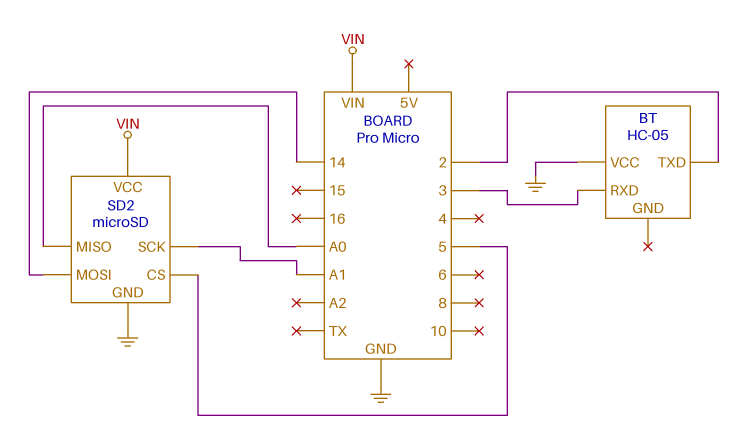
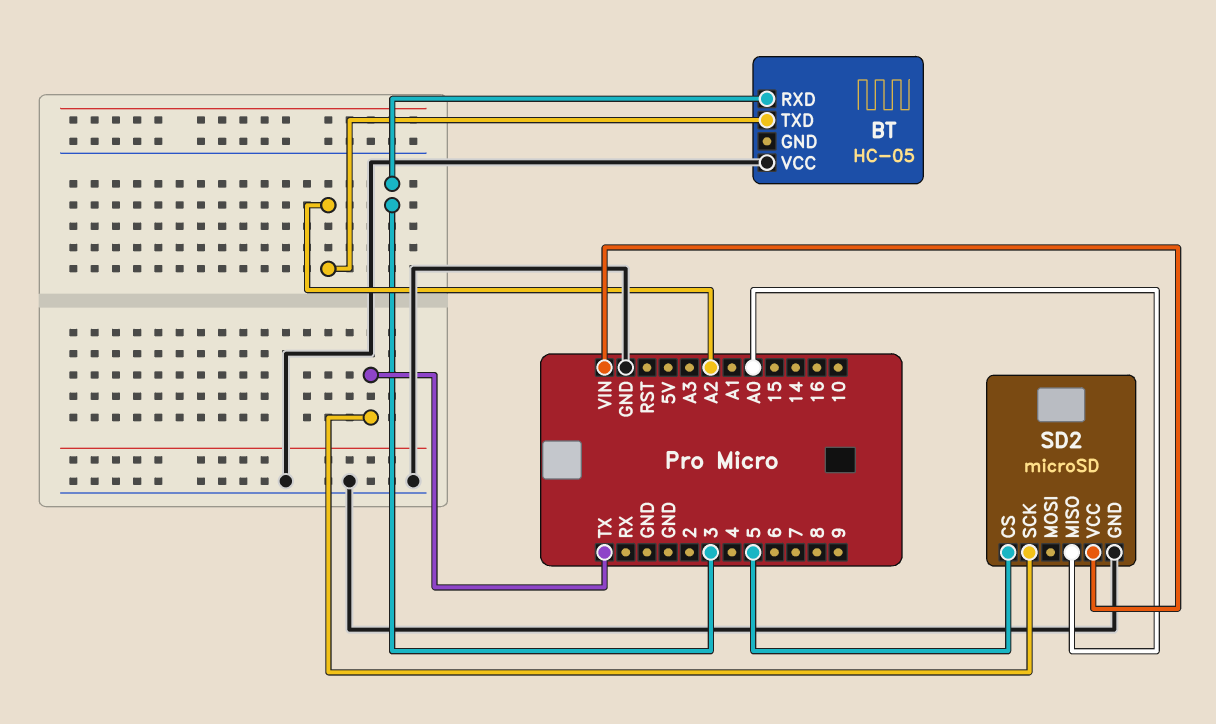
BT pin TXD: 2 -> A2
SD2 pin MOSI: 14 -> none
SD2 pin SCK: A1 -> TX

